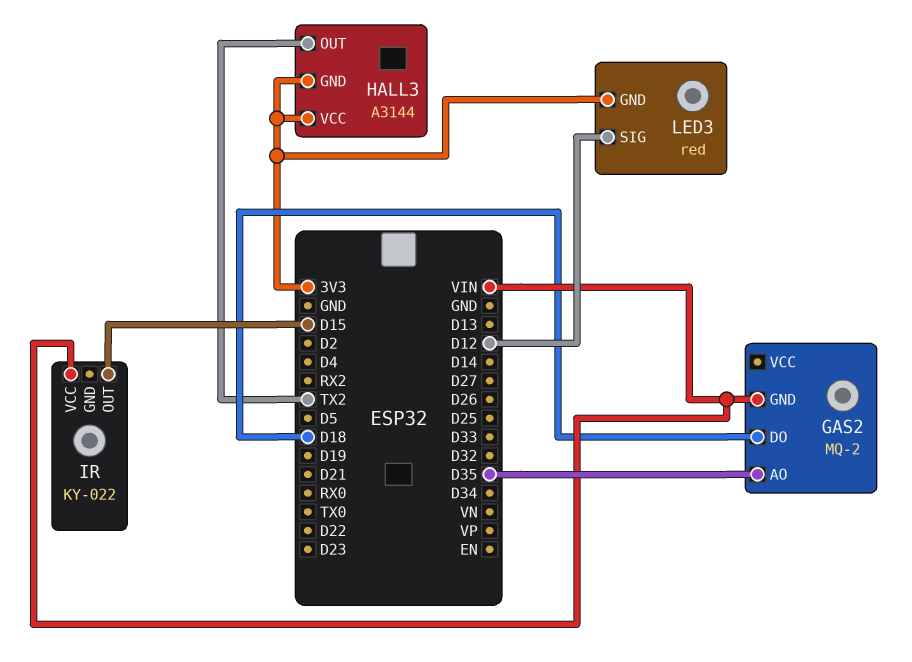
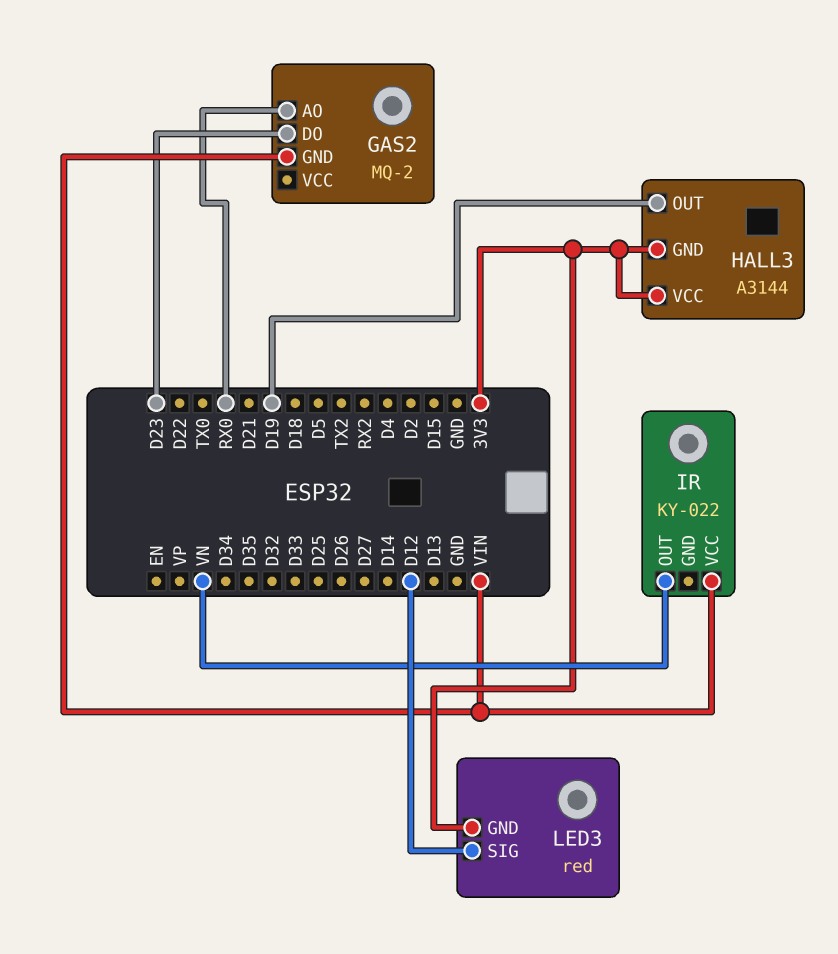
GAS2 pin AO: D35 -> RX0
GAS2 pin DO: D18 -> D23
HALL3 pin OUT: TX2 -> D19
IR pin OUT: D15 -> VN

